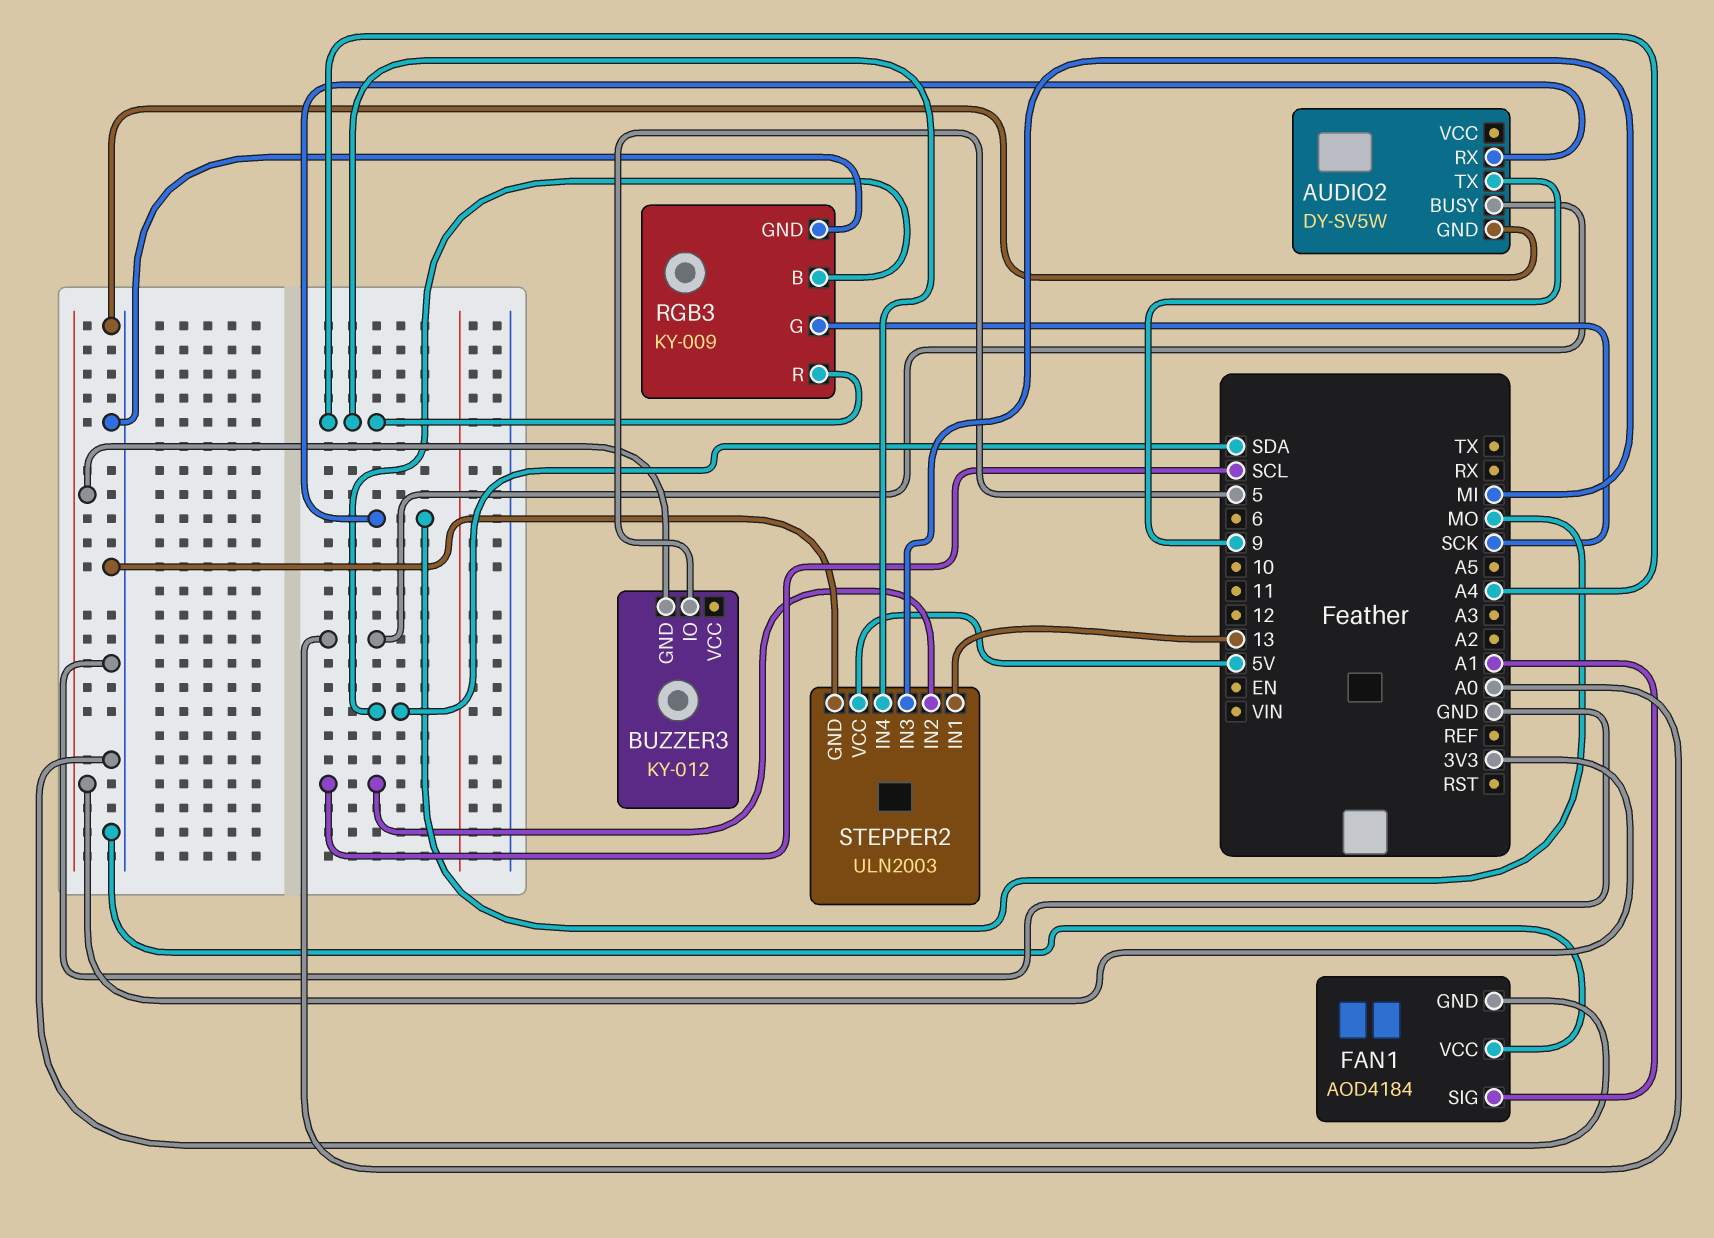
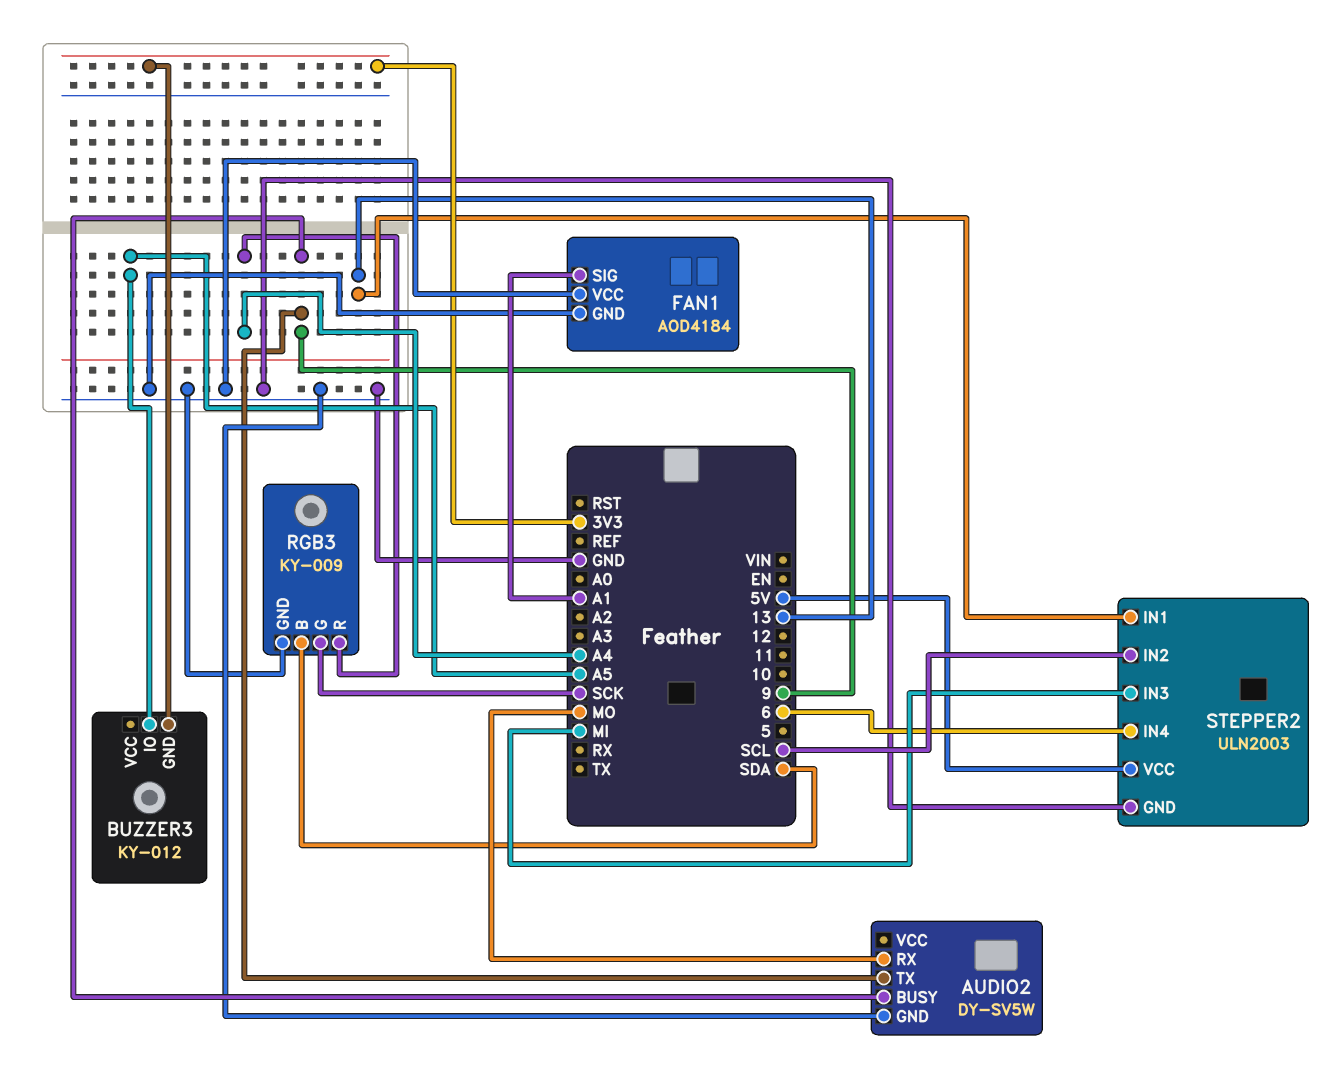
AUDIO2 pin BUSY: A0 -> 9
BUZZER3 pin IO: 5 -> A5
STEPPER2 pin IN4: A4 -> 6

